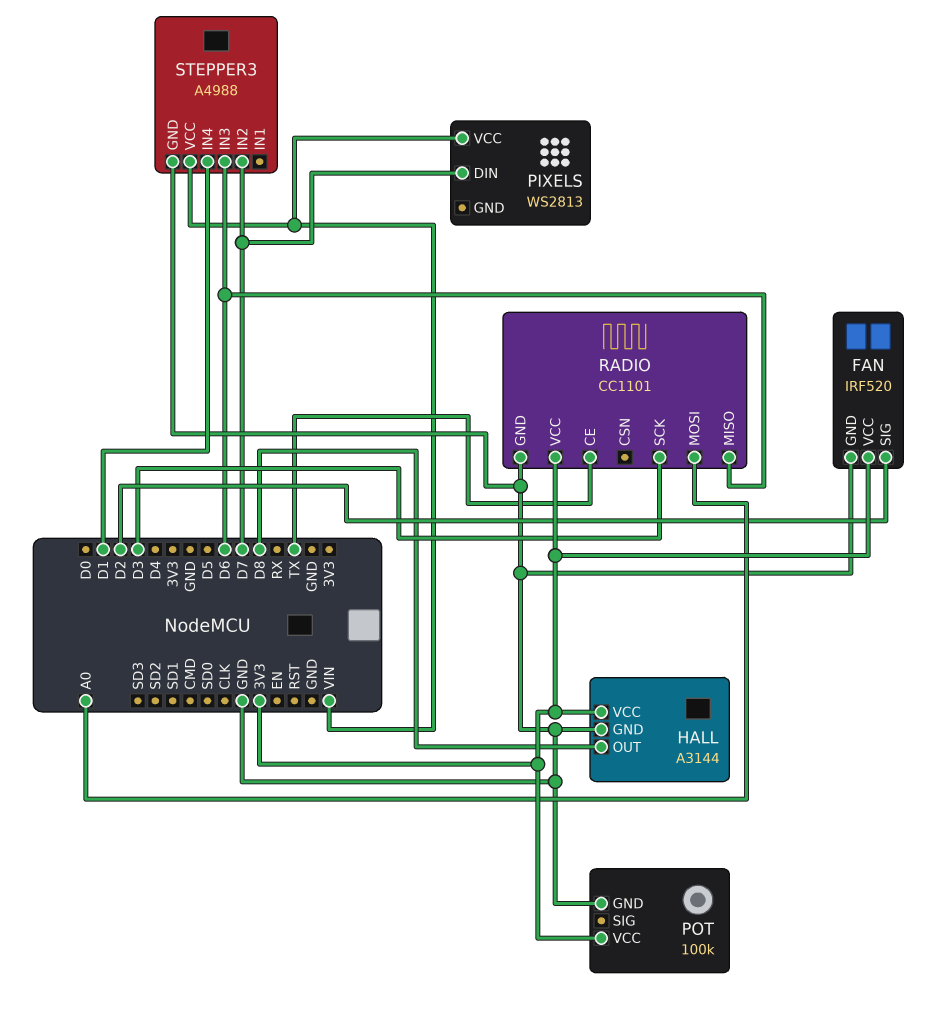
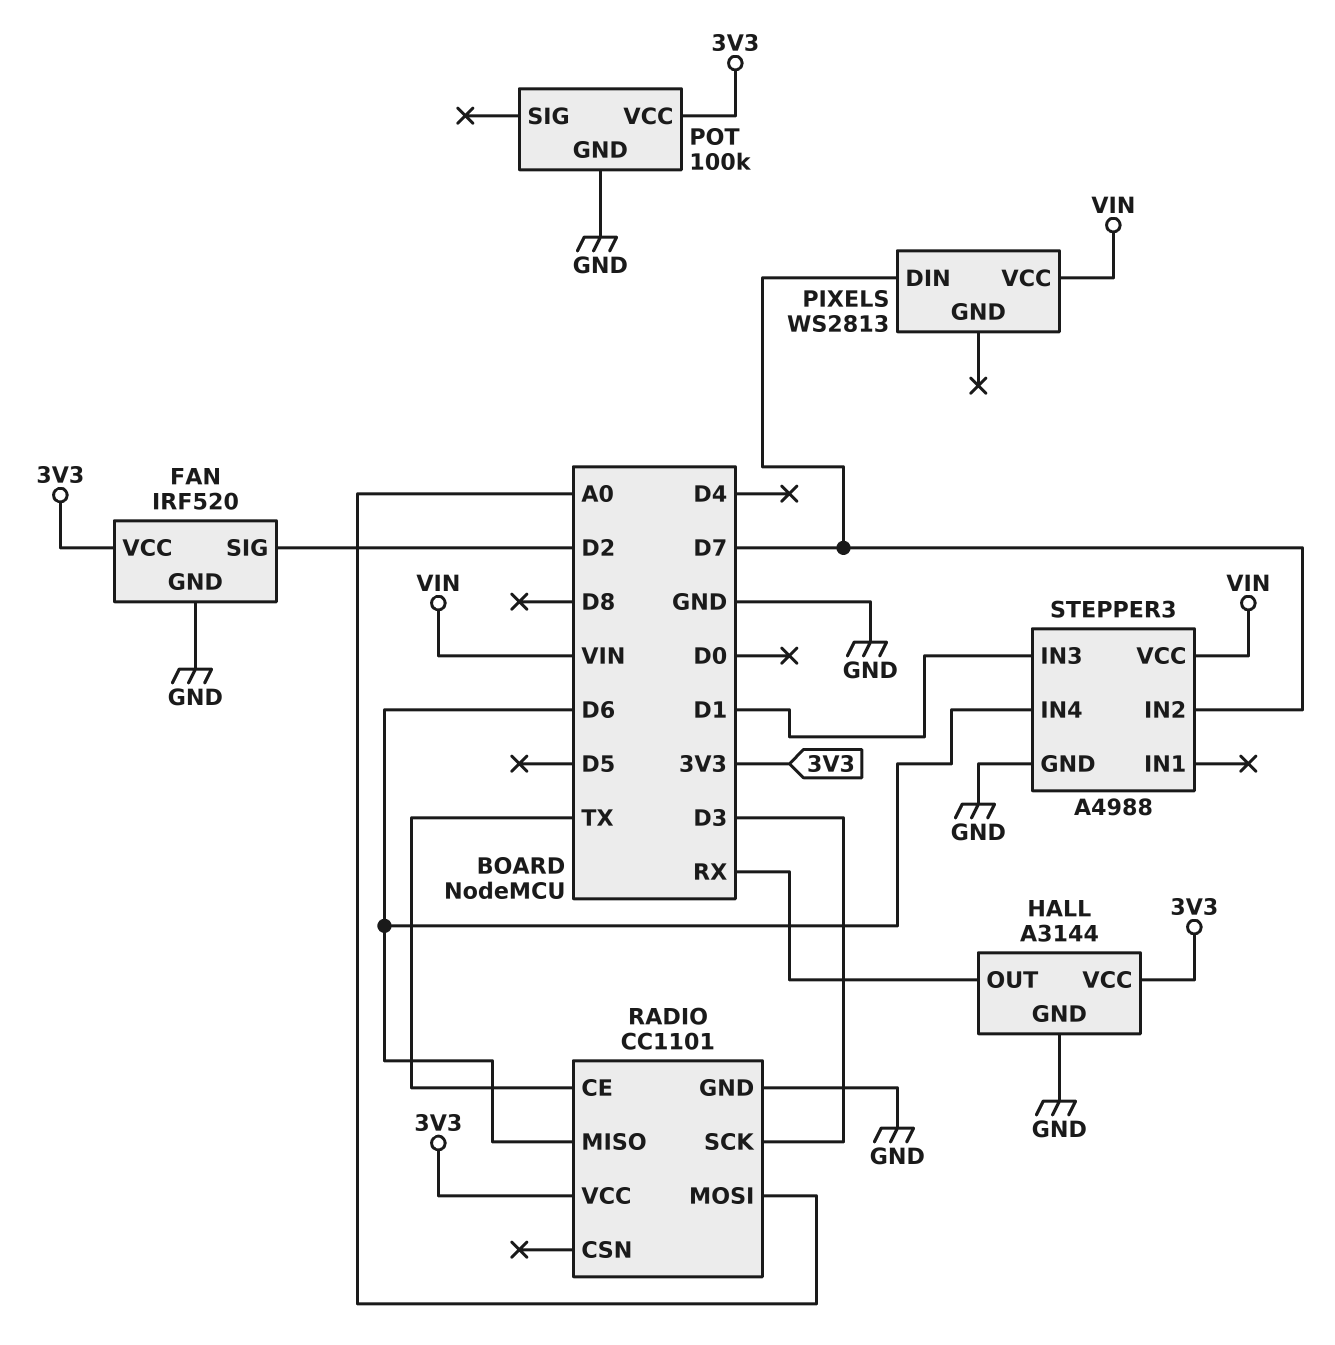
HALL pin OUT: D8 -> RX
STEPPER3 pin IN3: D6 -> D1
STEPPER3 pin IN4: D1 -> D6

